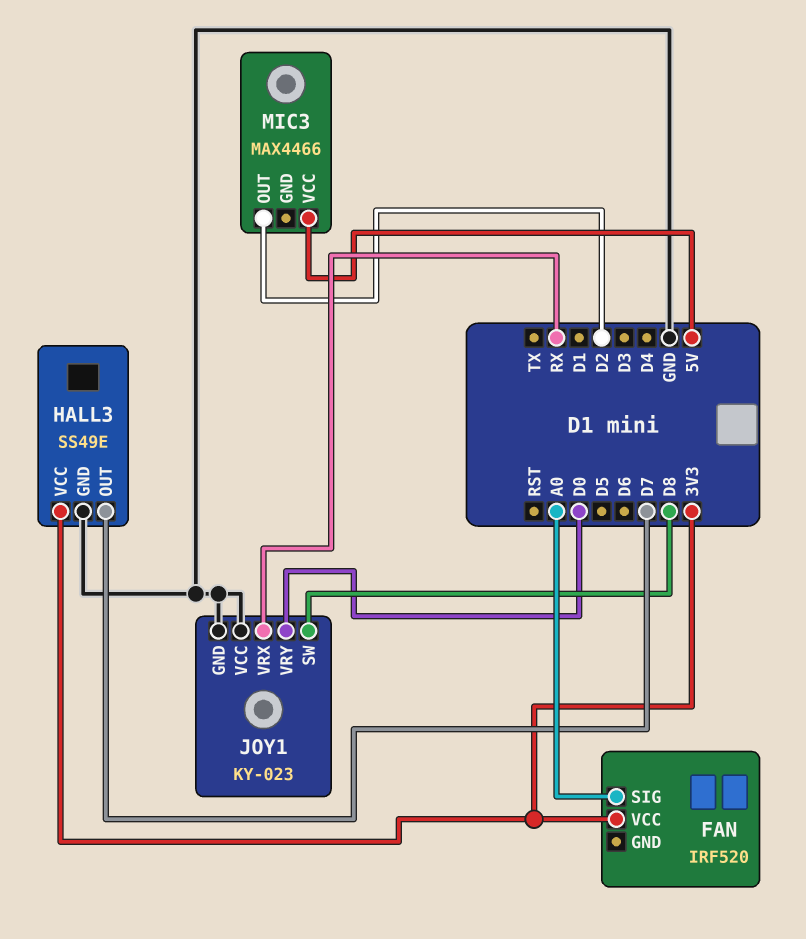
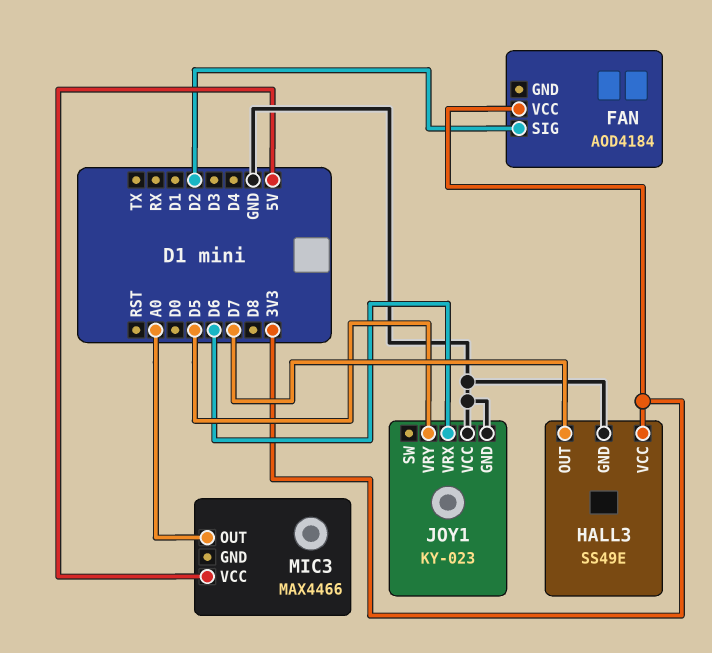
FAN: IRF520 -> AOD4184
FAN pin SIG: A0 -> D2
JOY1 pin SW: D8 -> none
JOY1 pin VRX: RX -> D6
JOY1 pin VRY: D0 -> D5
MIC3 pin OUT: D2 -> A0

